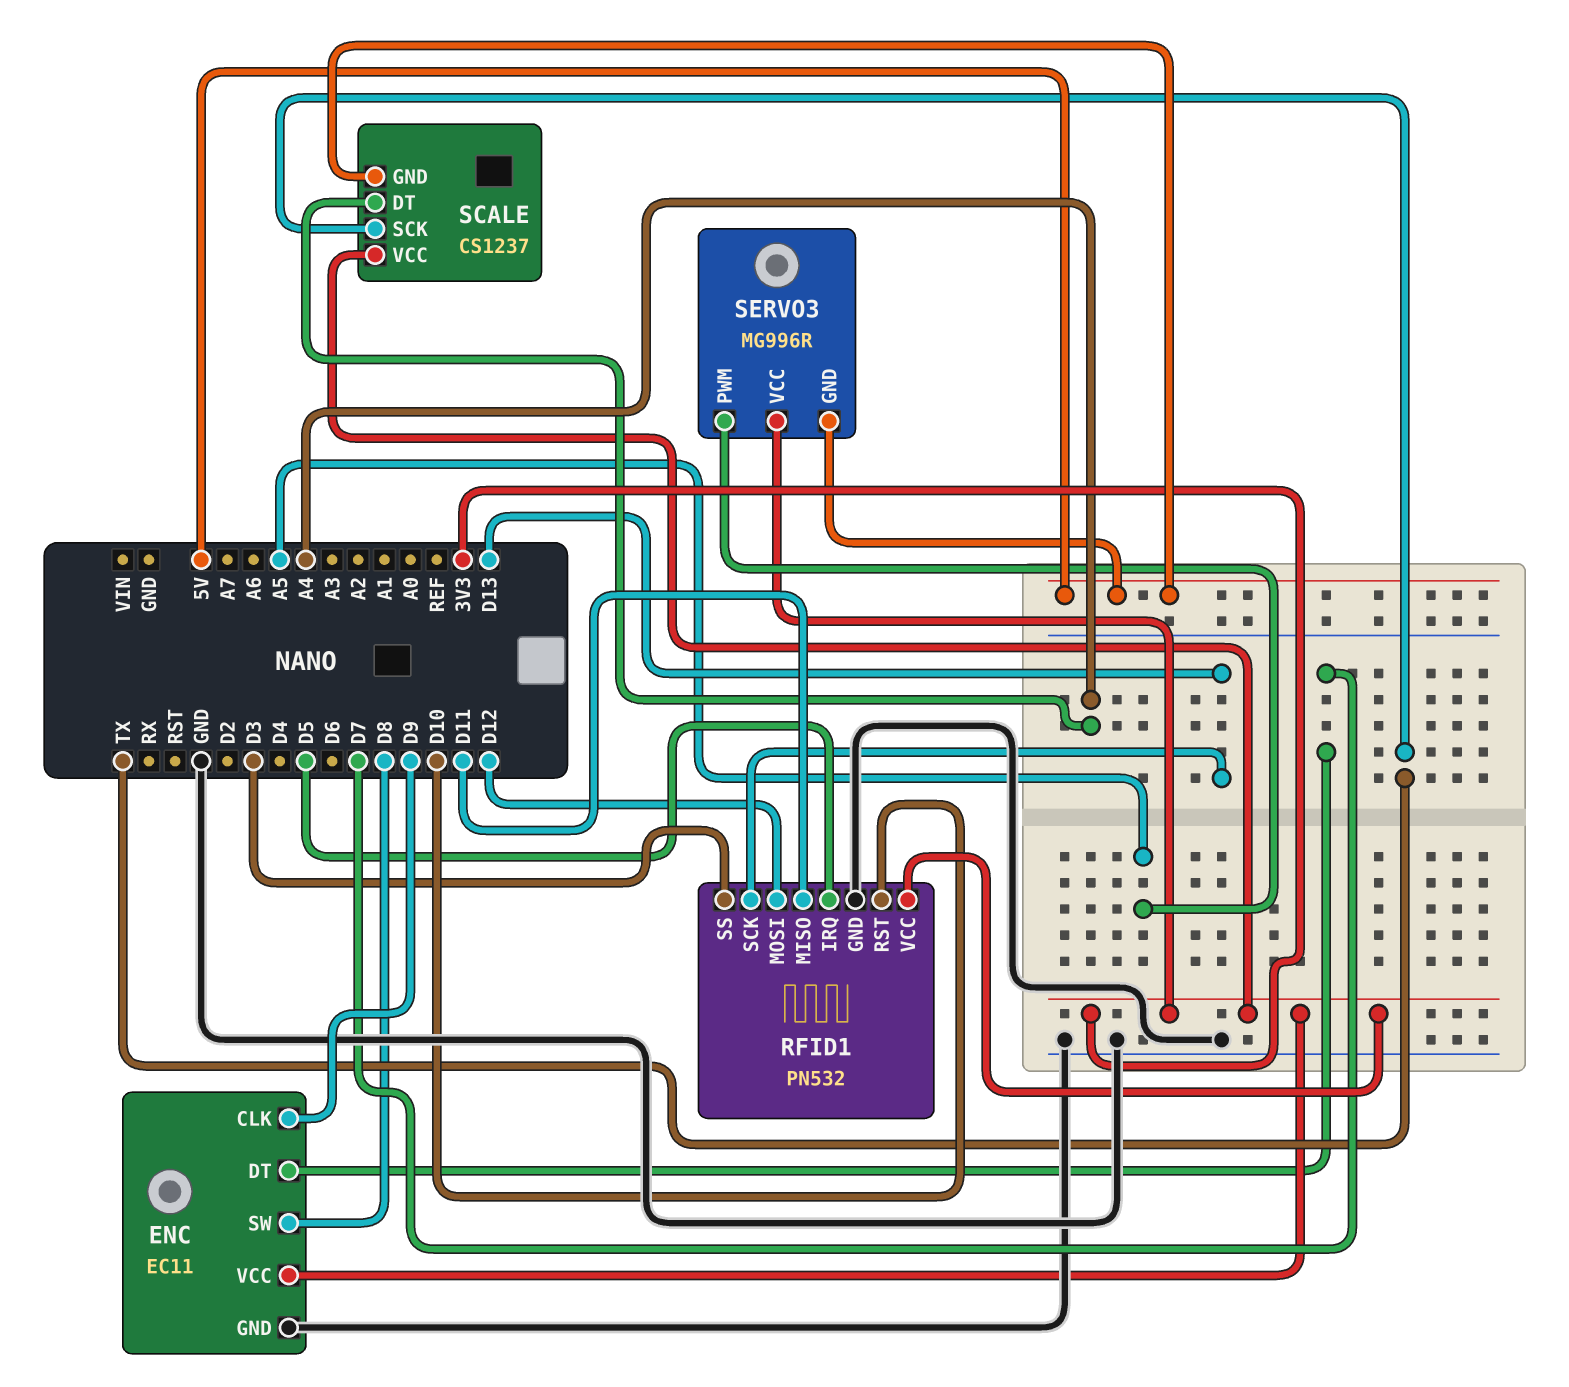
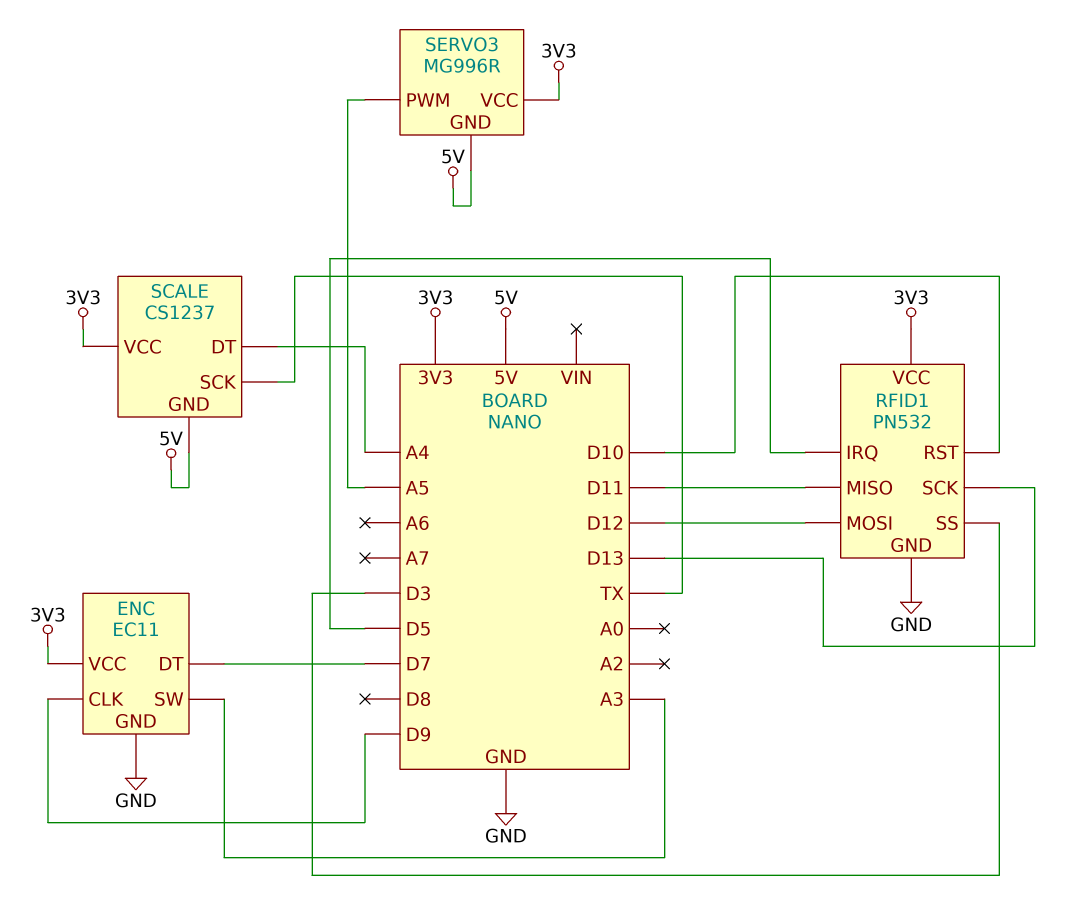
ENC pin SW: D8 -> A3

